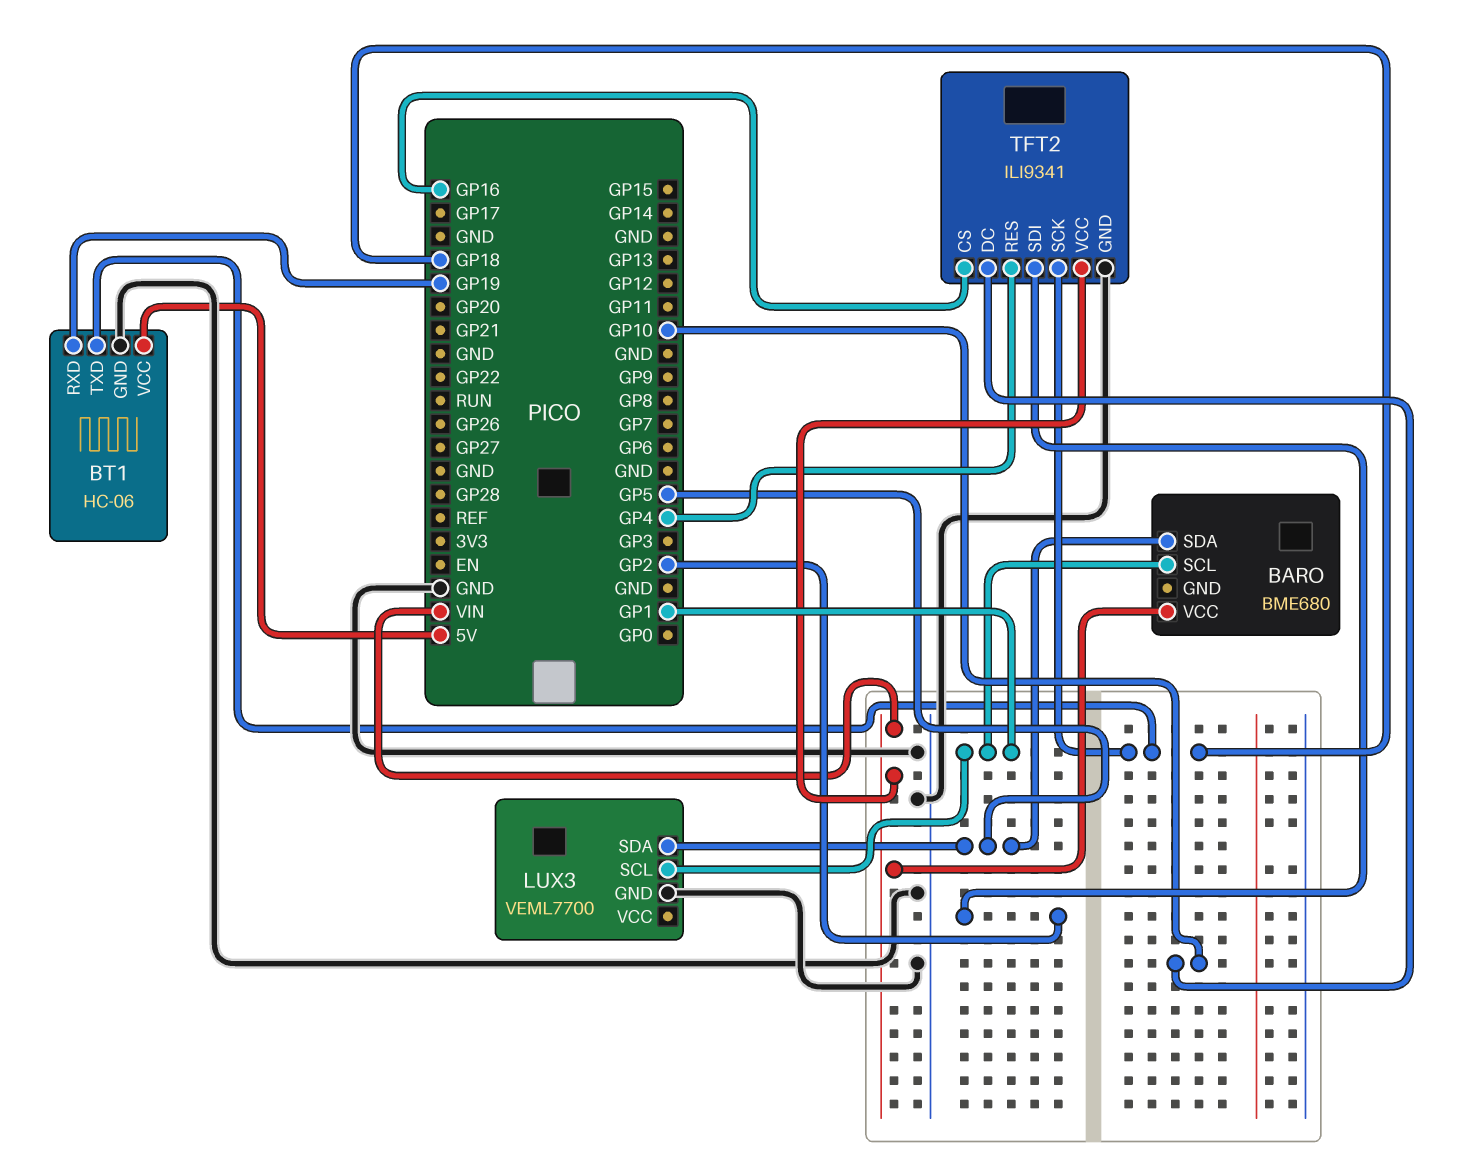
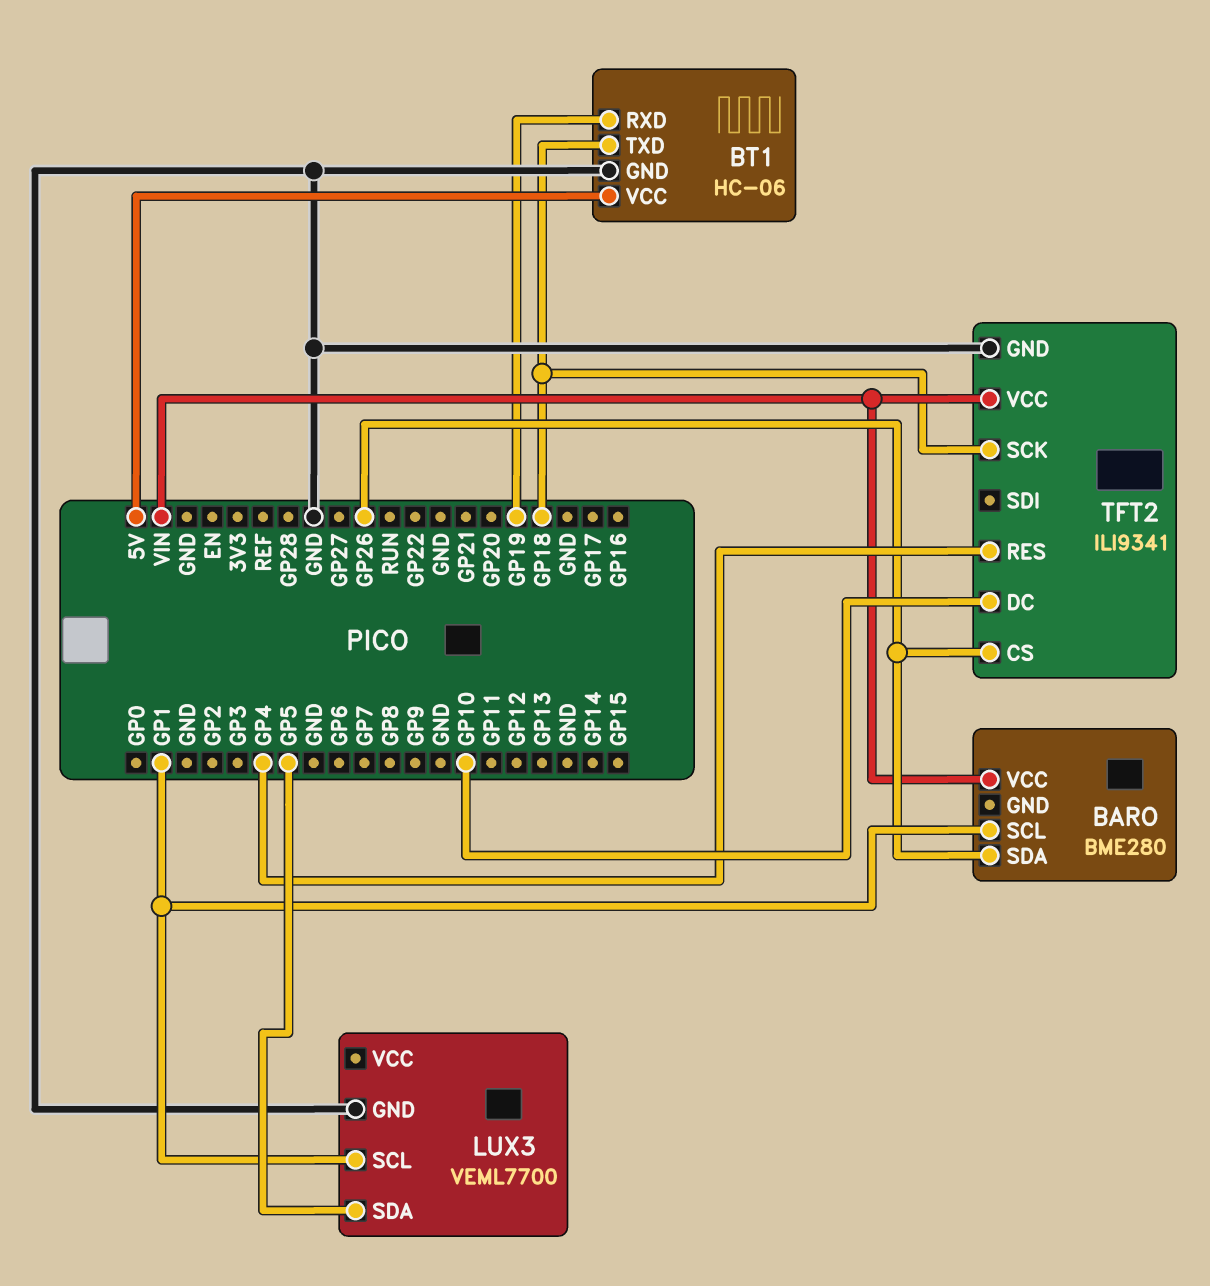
BARO: BME680 -> BME280
BARO pin SDA: GP5 -> GP26
TFT2 pin CS: GP16 -> GP26
TFT2 pin SDI: GP2 -> none

